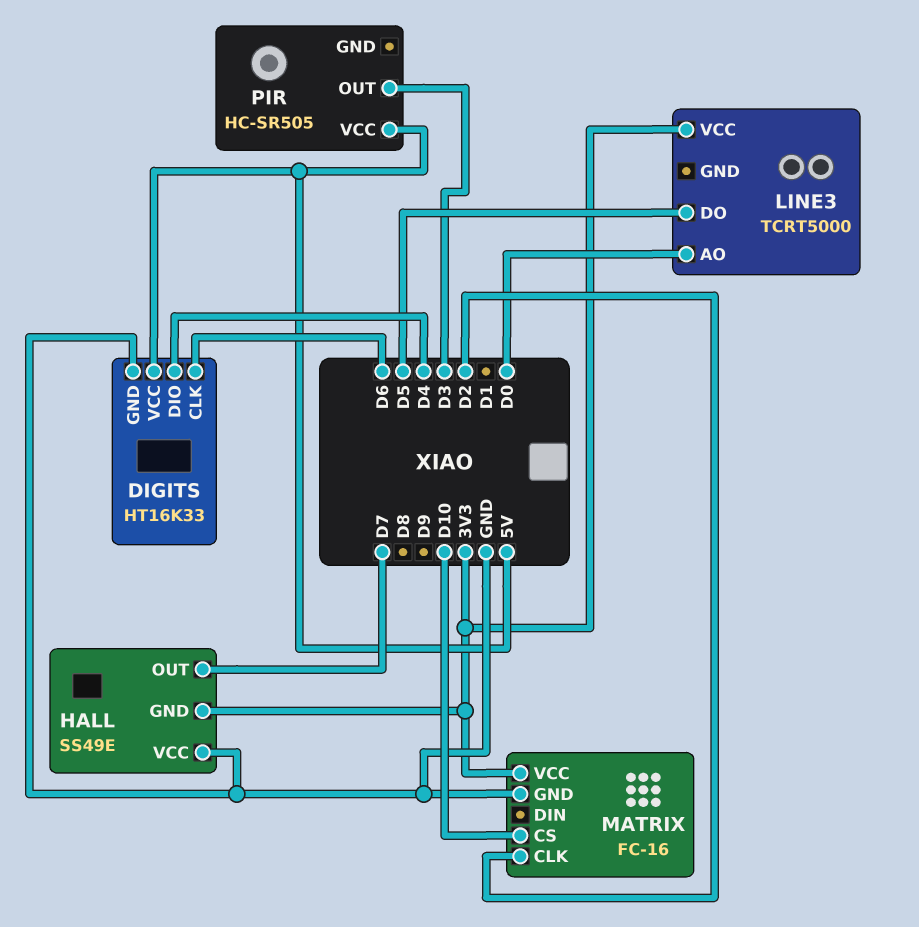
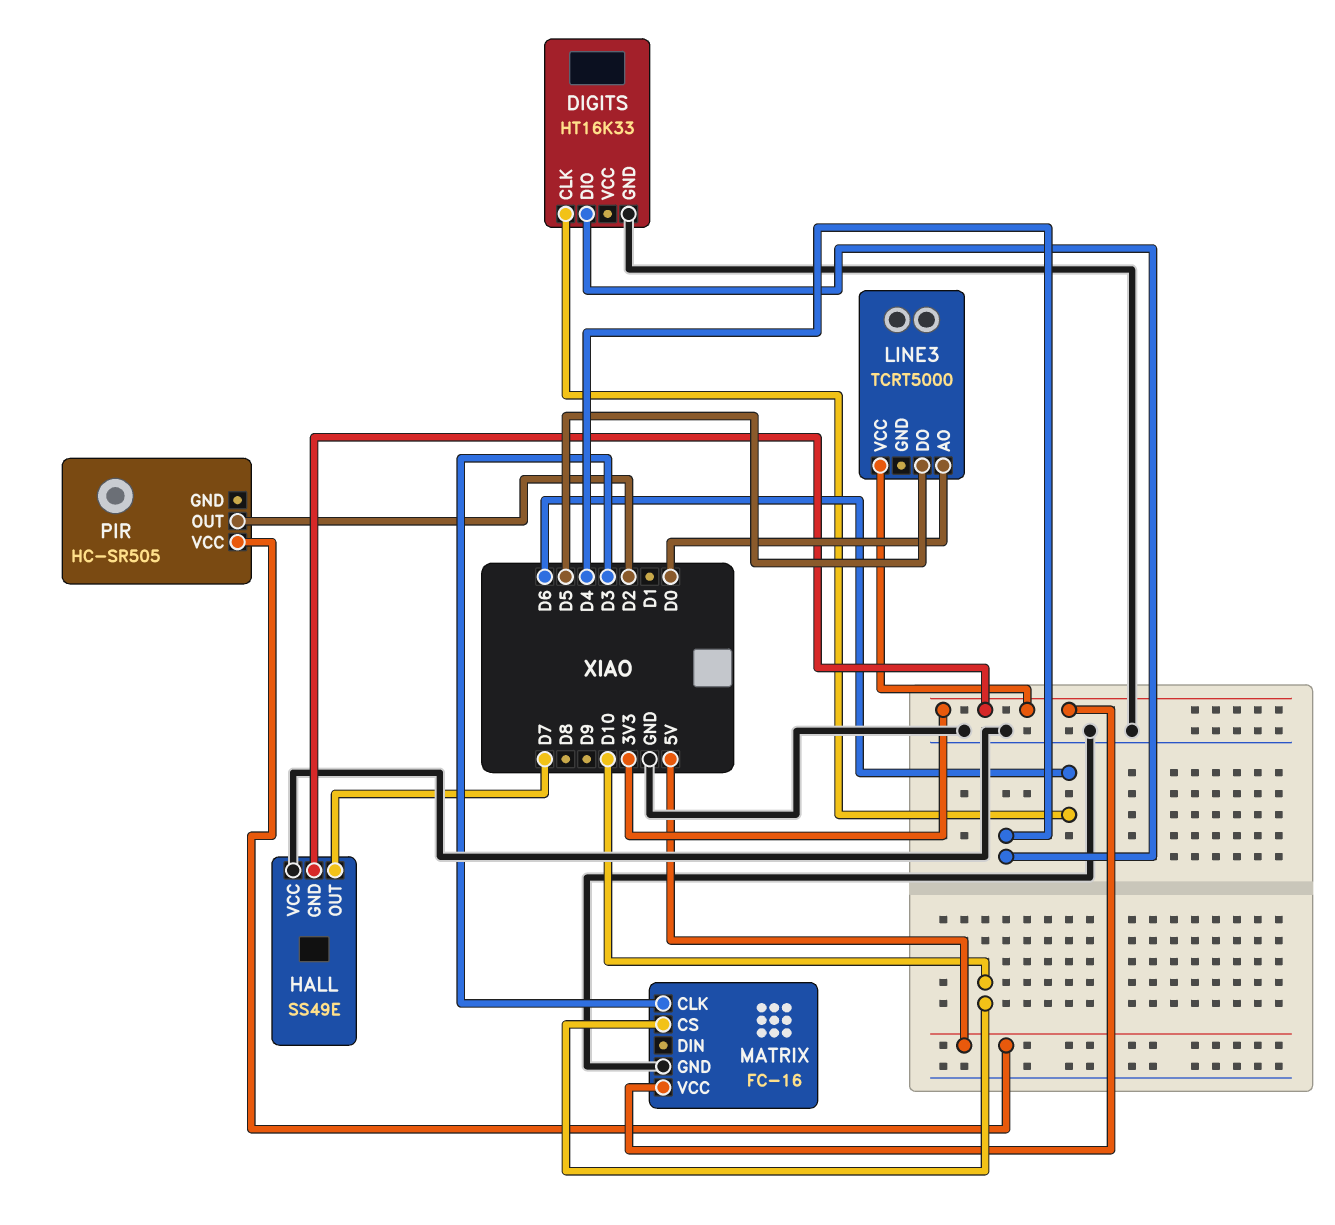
DIGITS pin VCC: 5V -> none
MATRIX pin CLK: D2 -> D3
PIR pin OUT: D3 -> D2

